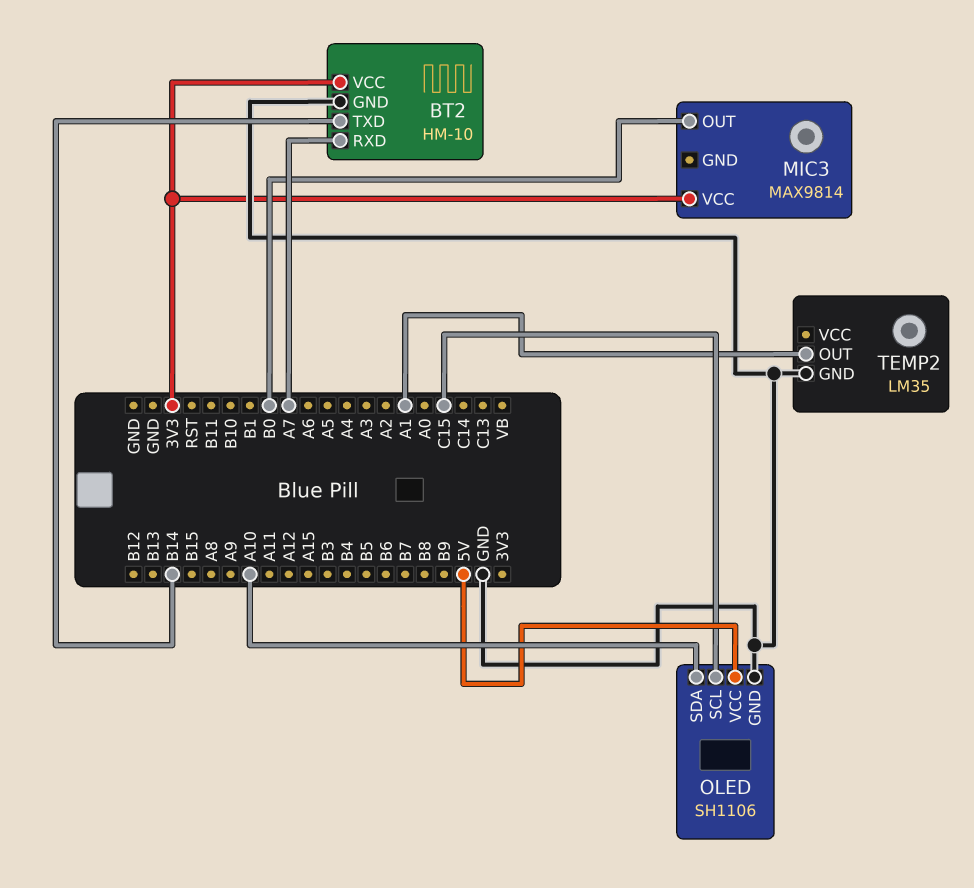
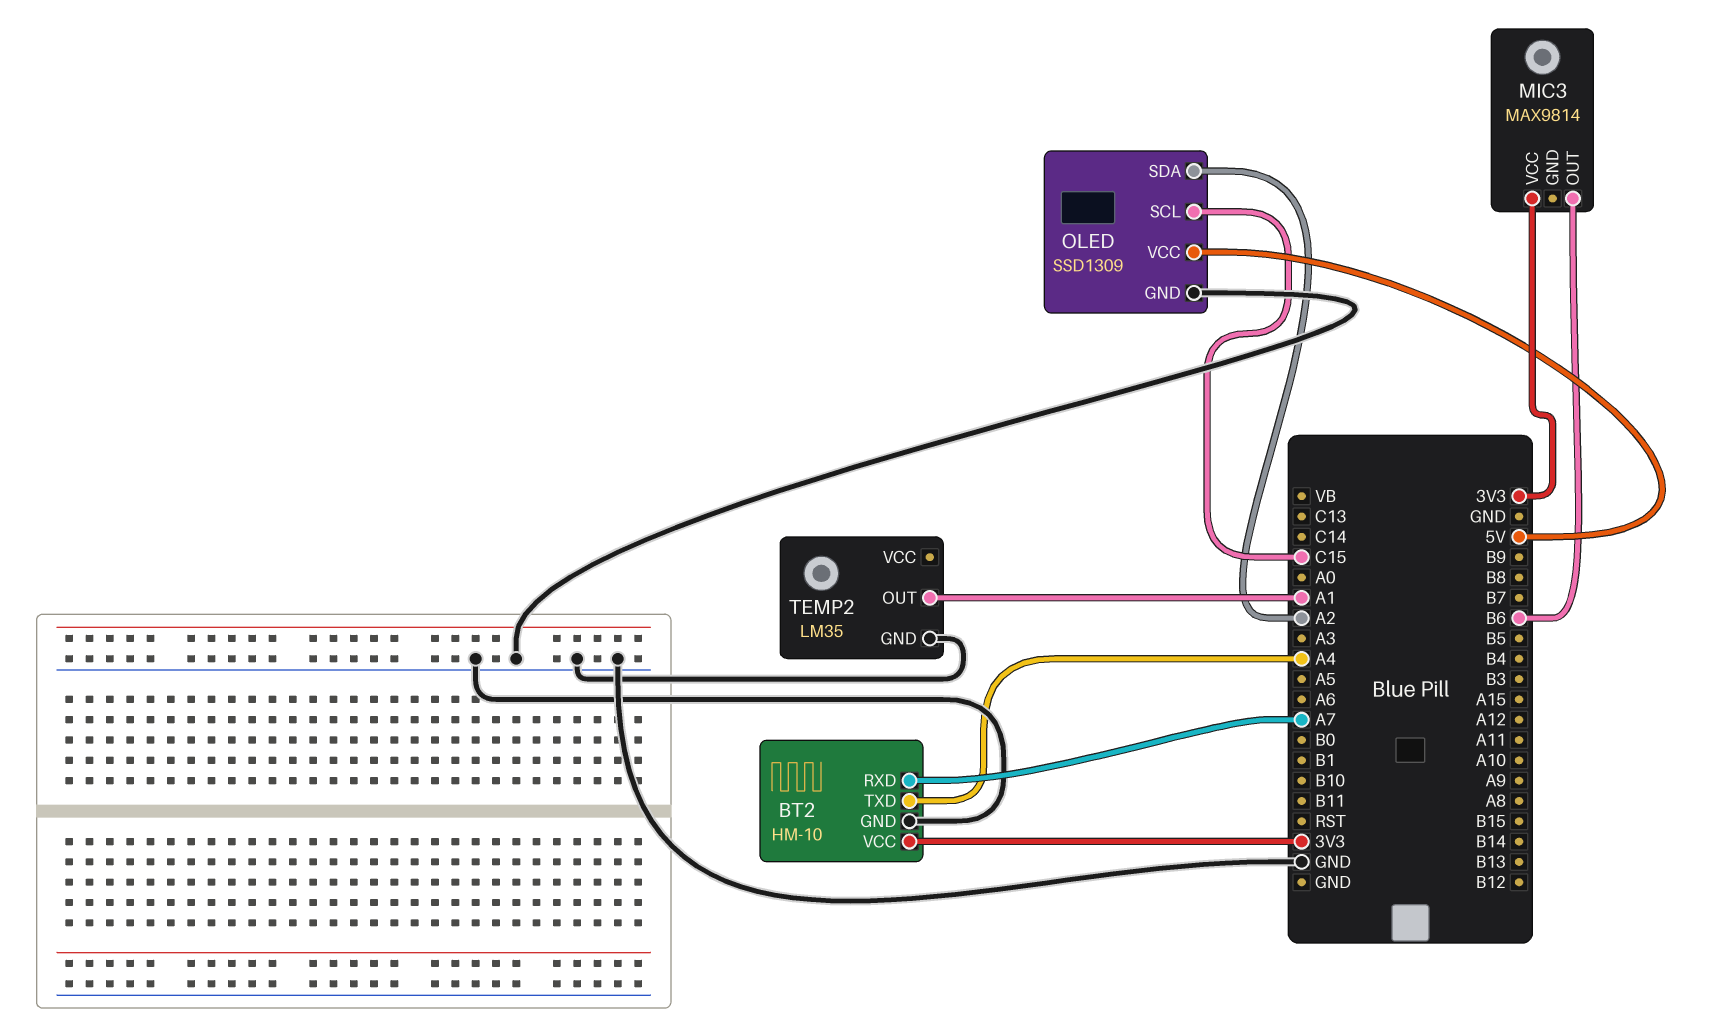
BT2 pin TXD: B14 -> A4
MIC3 pin OUT: B0 -> B6
OLED: SH1106 -> SSD1309
OLED pin SDA: A10 -> A2

